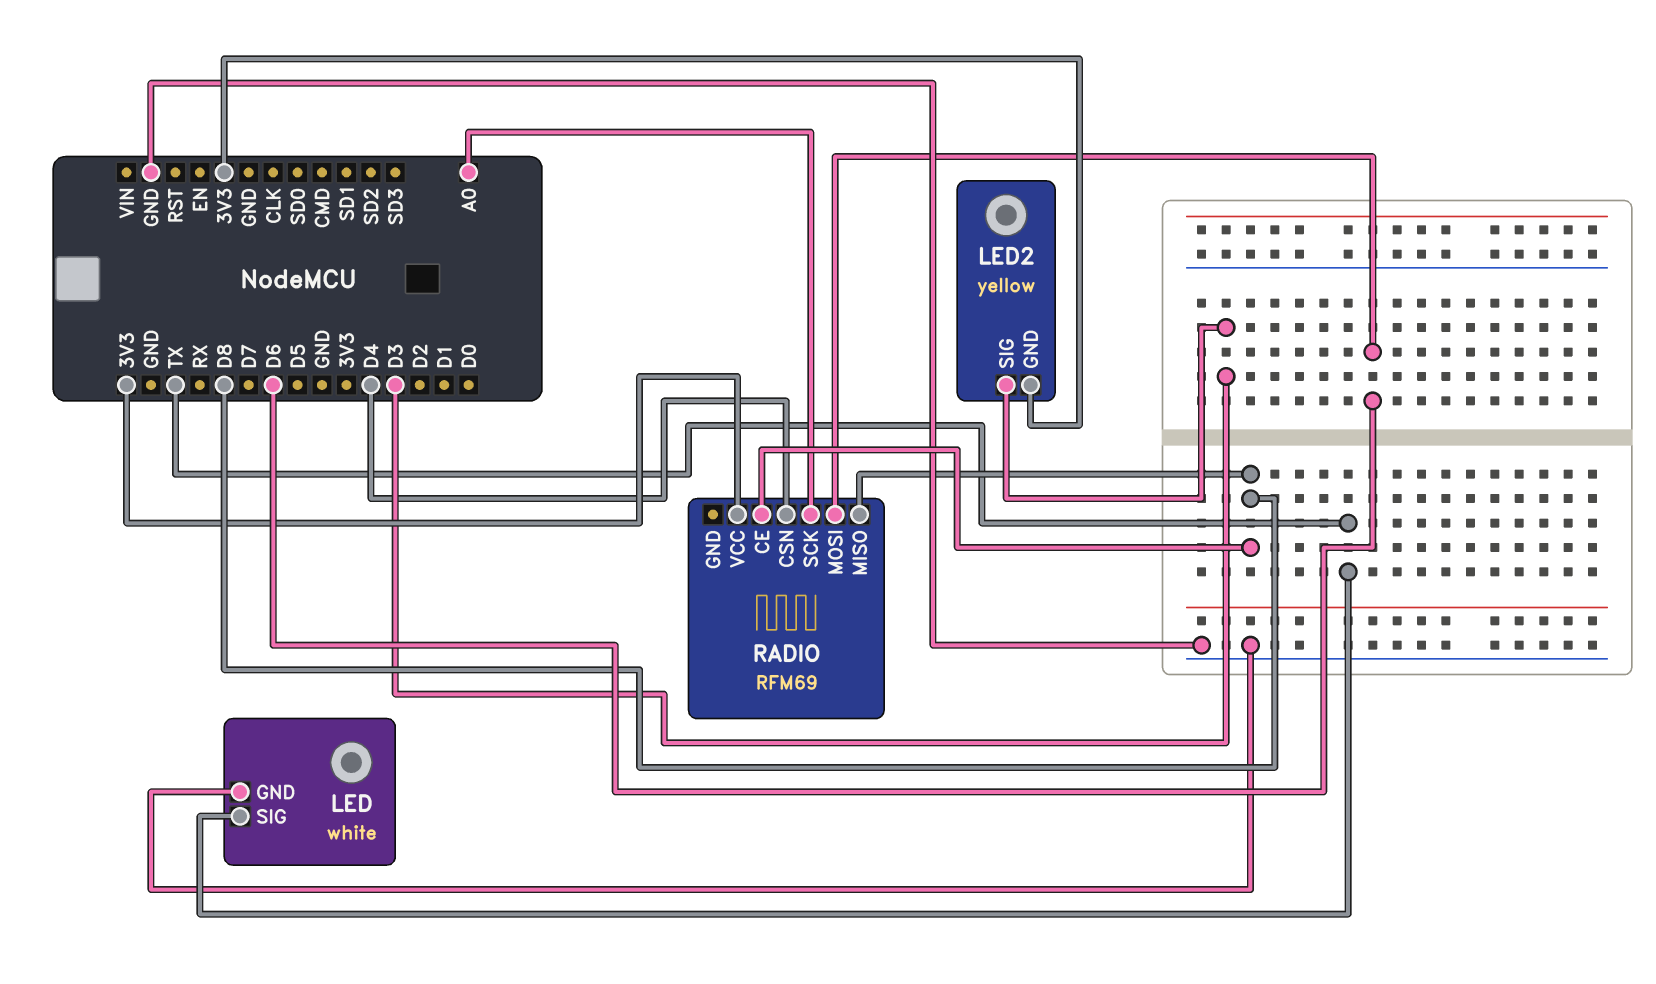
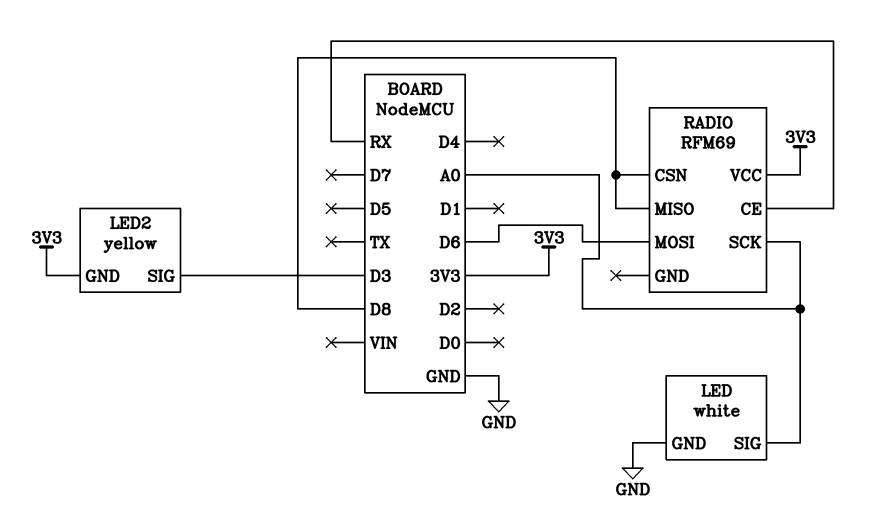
LED pin SIG: TX -> A0
RADIO pin CE: D8 -> RX
RADIO pin CSN: D4 -> D8

